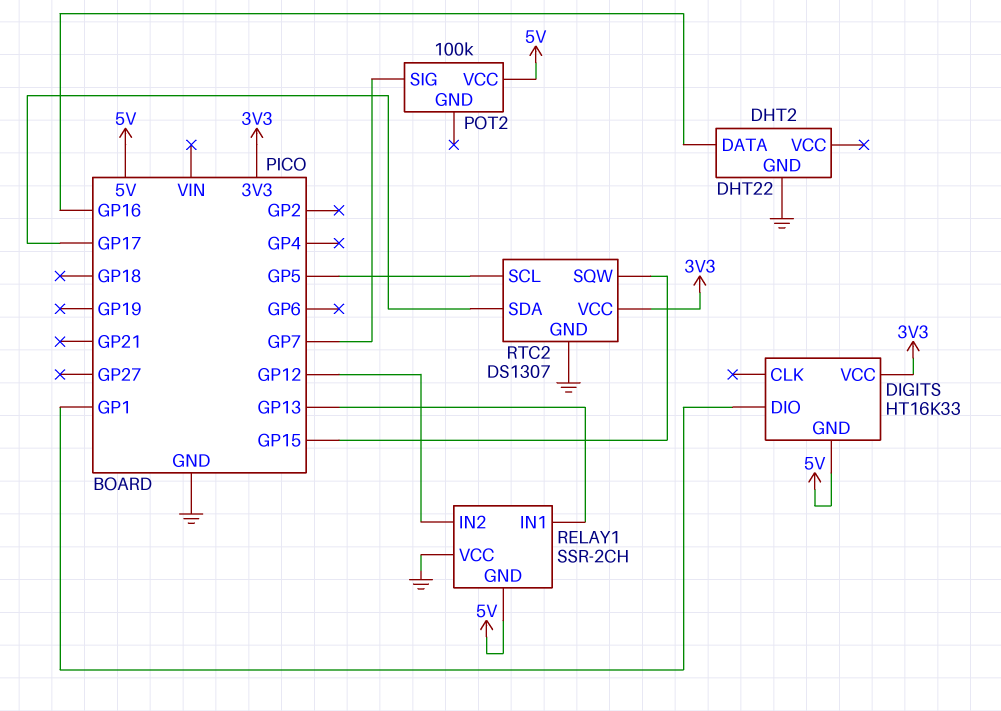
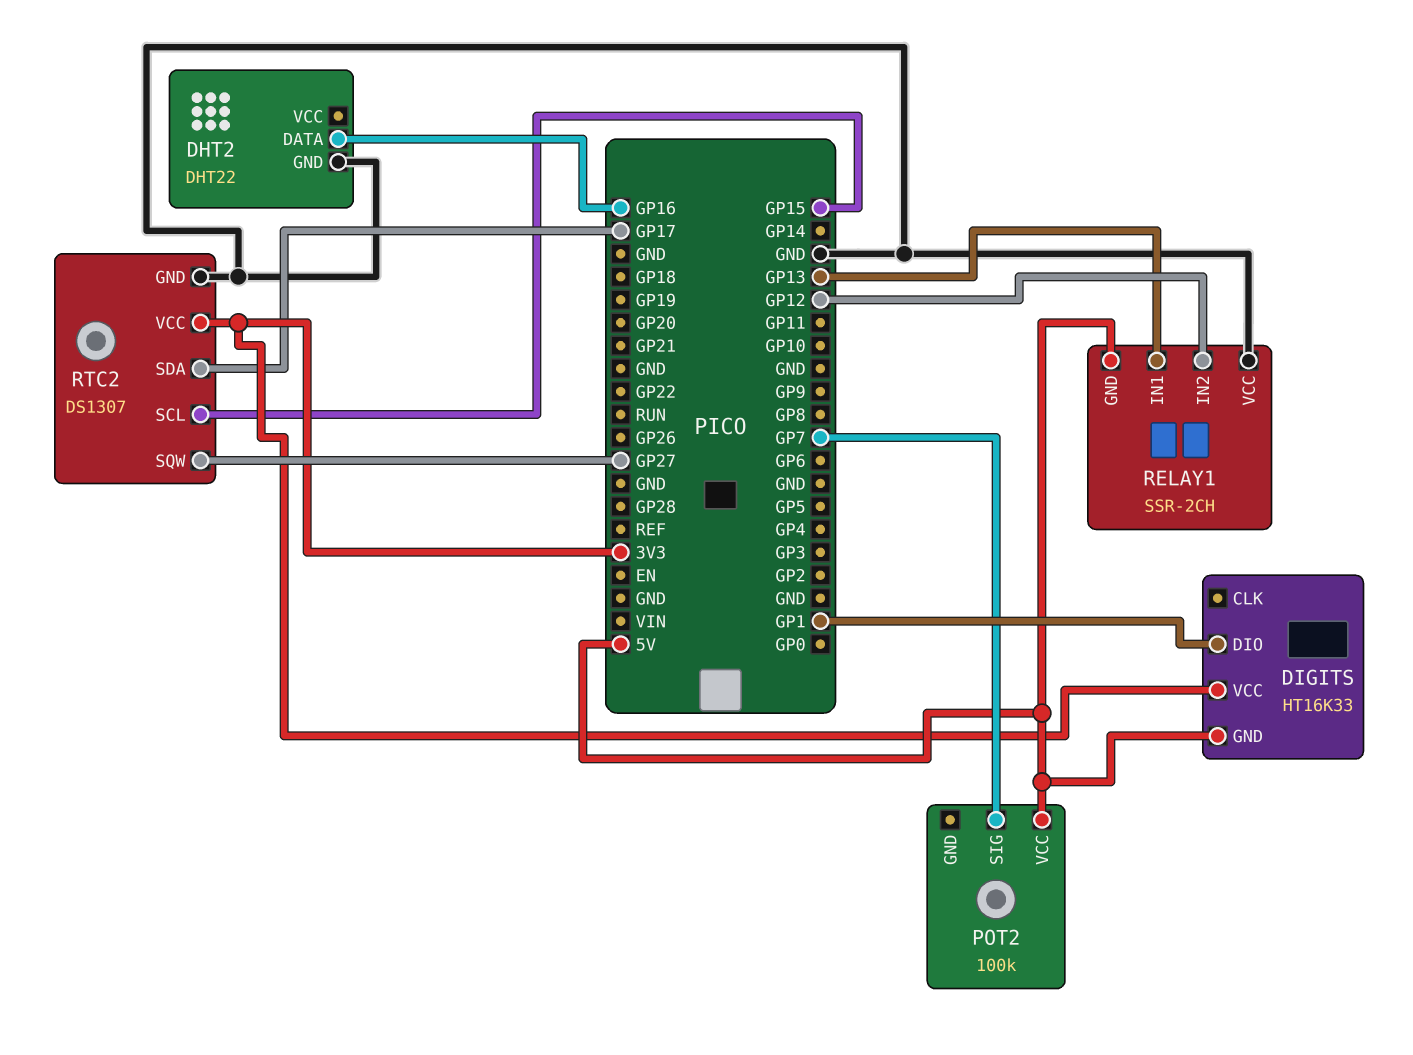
RTC2 pin SCL: GP5 -> GP15
RTC2 pin SQW: GP15 -> GP27

